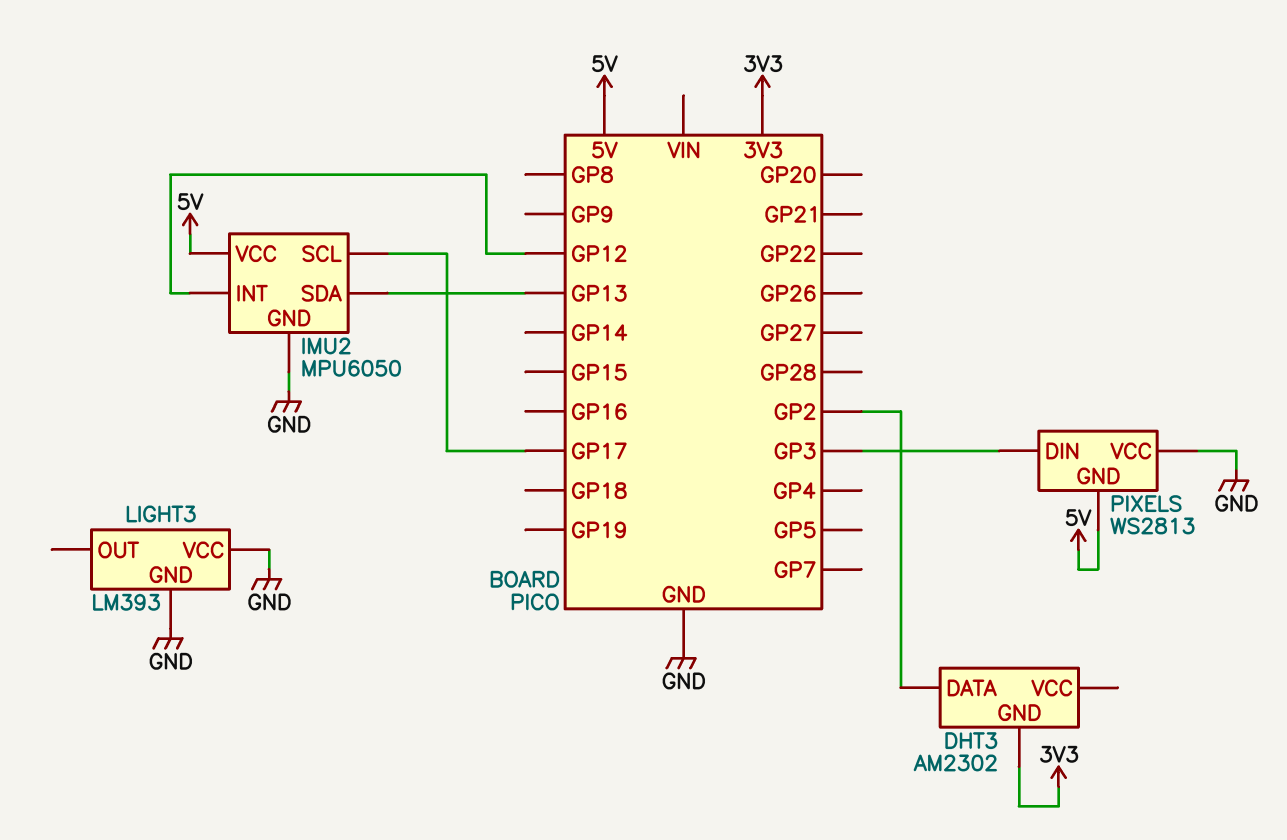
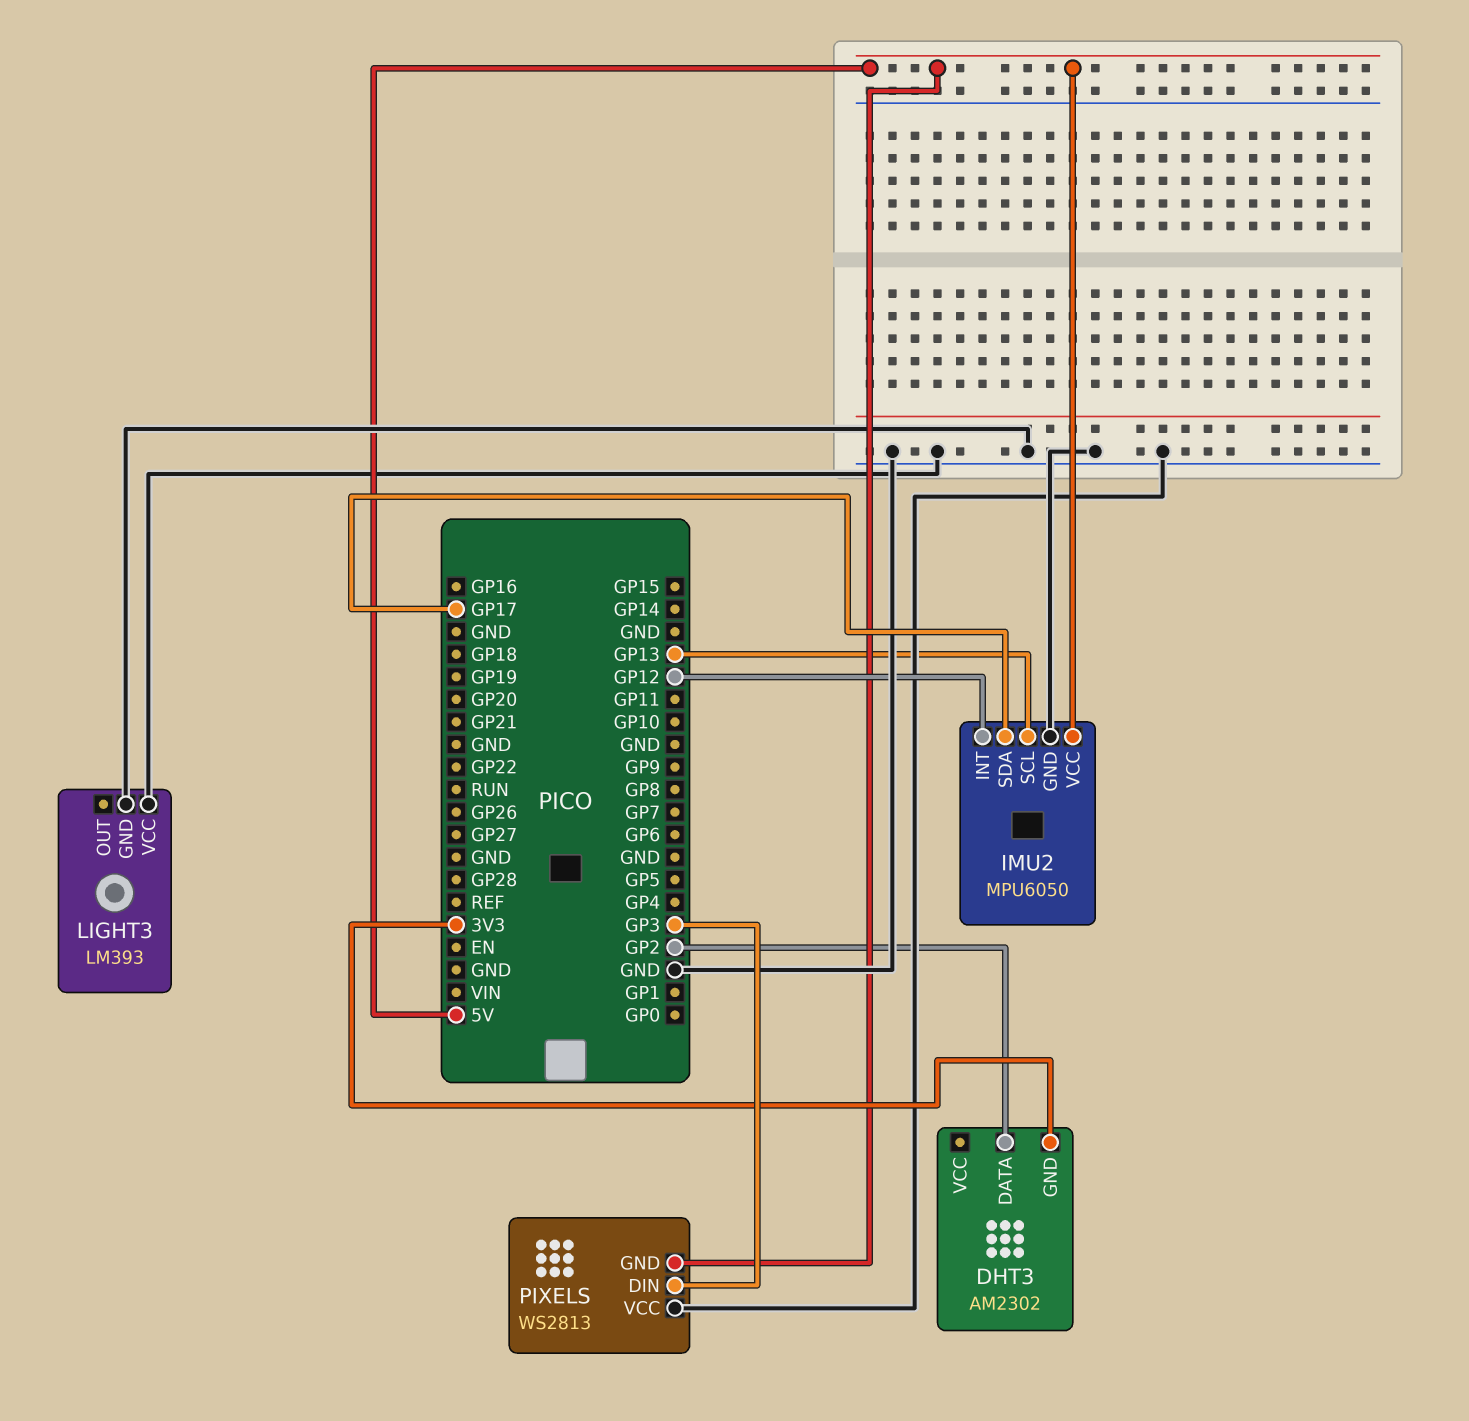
IMU2 pin SCL: GP17 -> GP13
IMU2 pin SDA: GP13 -> GP17

